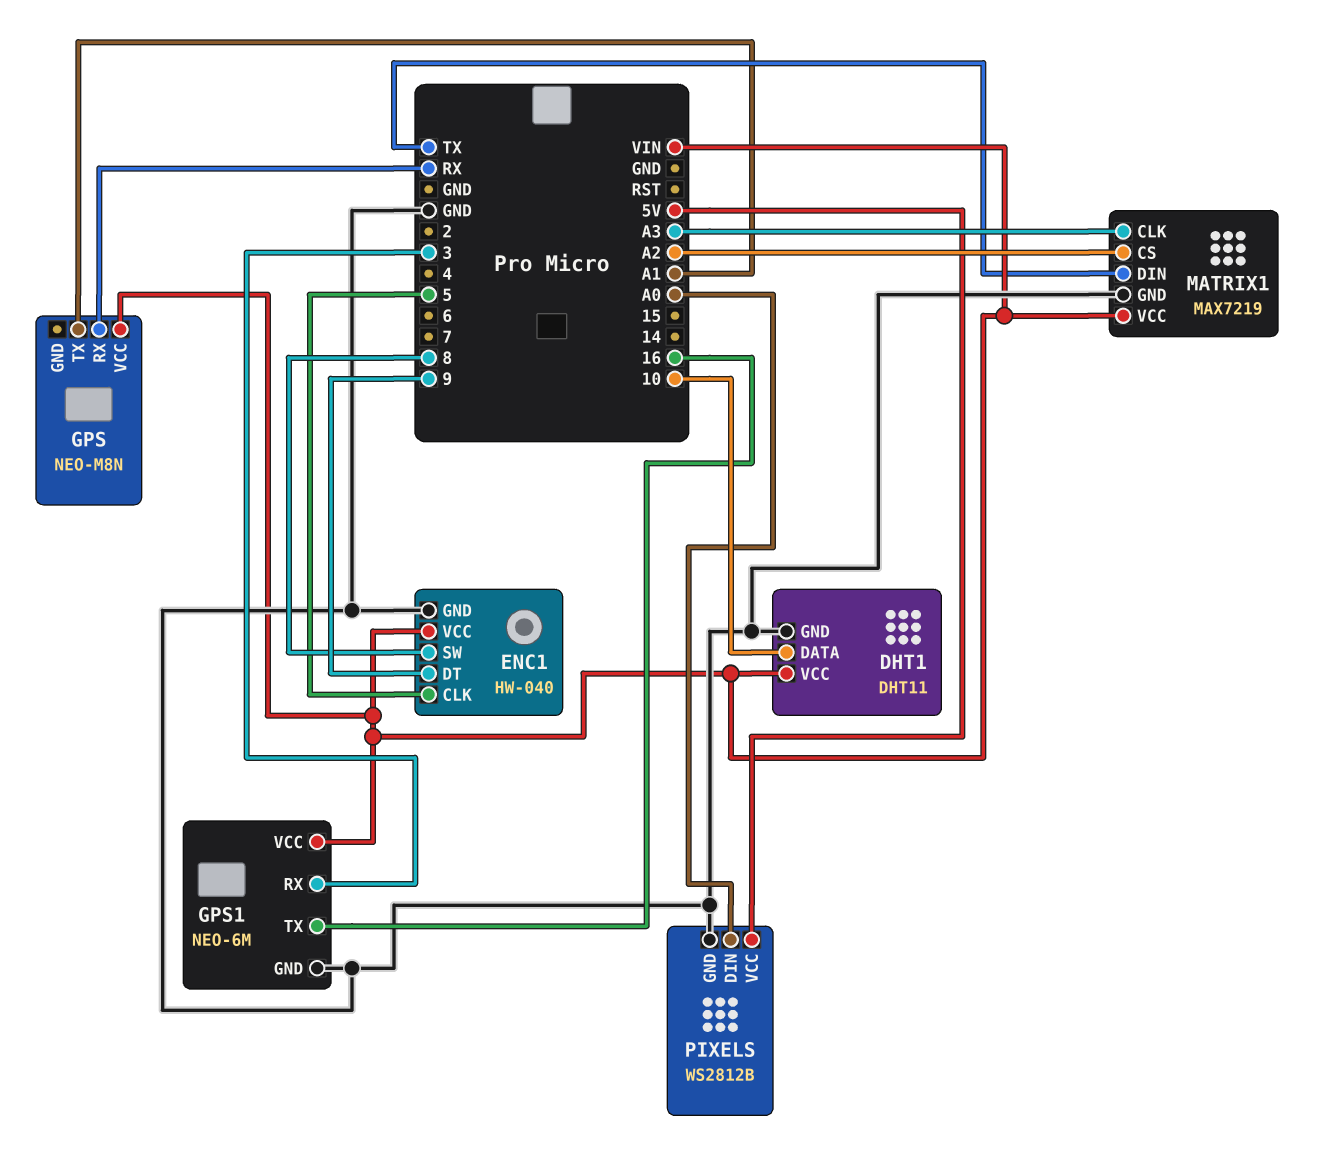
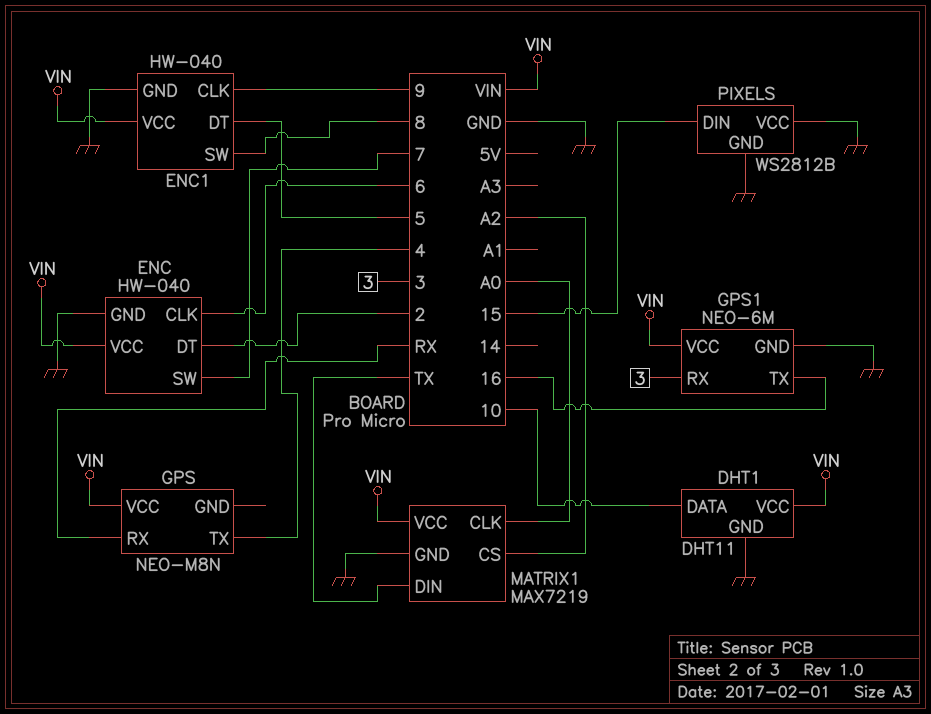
ENC: none -> HW-040
ENC pin CLK: none -> 6
ENC pin DT: none -> 2
ENC pin GND: none -> GND
ENC pin SW: none -> 7
ENC pin VCC: none -> VIN
ENC1 pin CLK: 5 -> 9
ENC1 pin DT: 9 -> 5
GPS pin TX: A1 -> 4
MATRIX1 pin CLK: A3 -> A0
PIXELS pin DIN: A0 -> 15
PIXELS pin VCC: 5V -> GND

